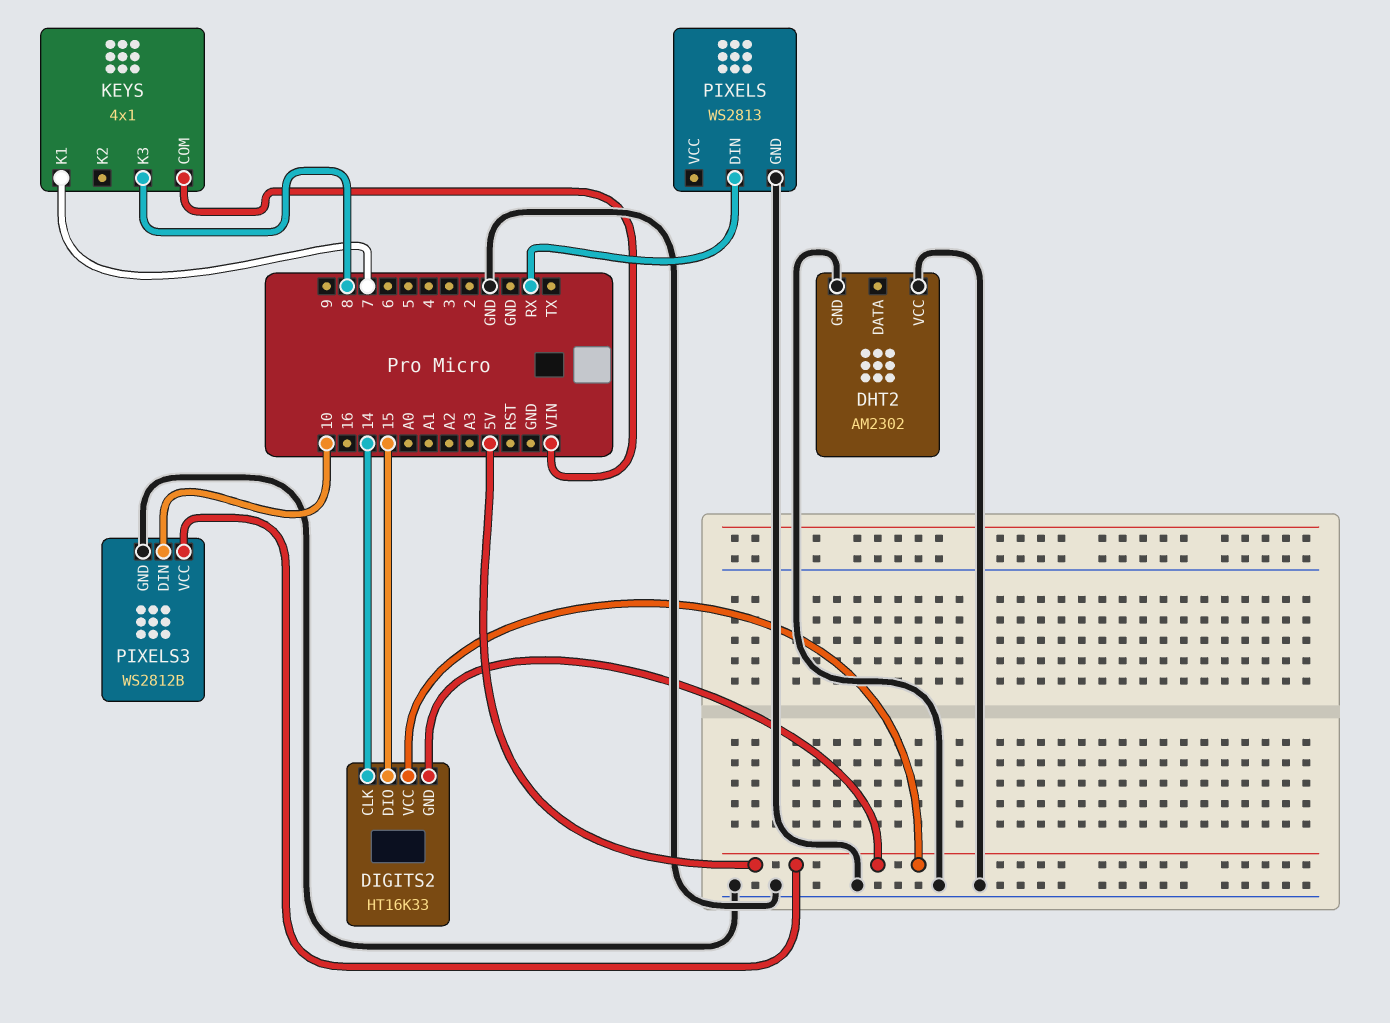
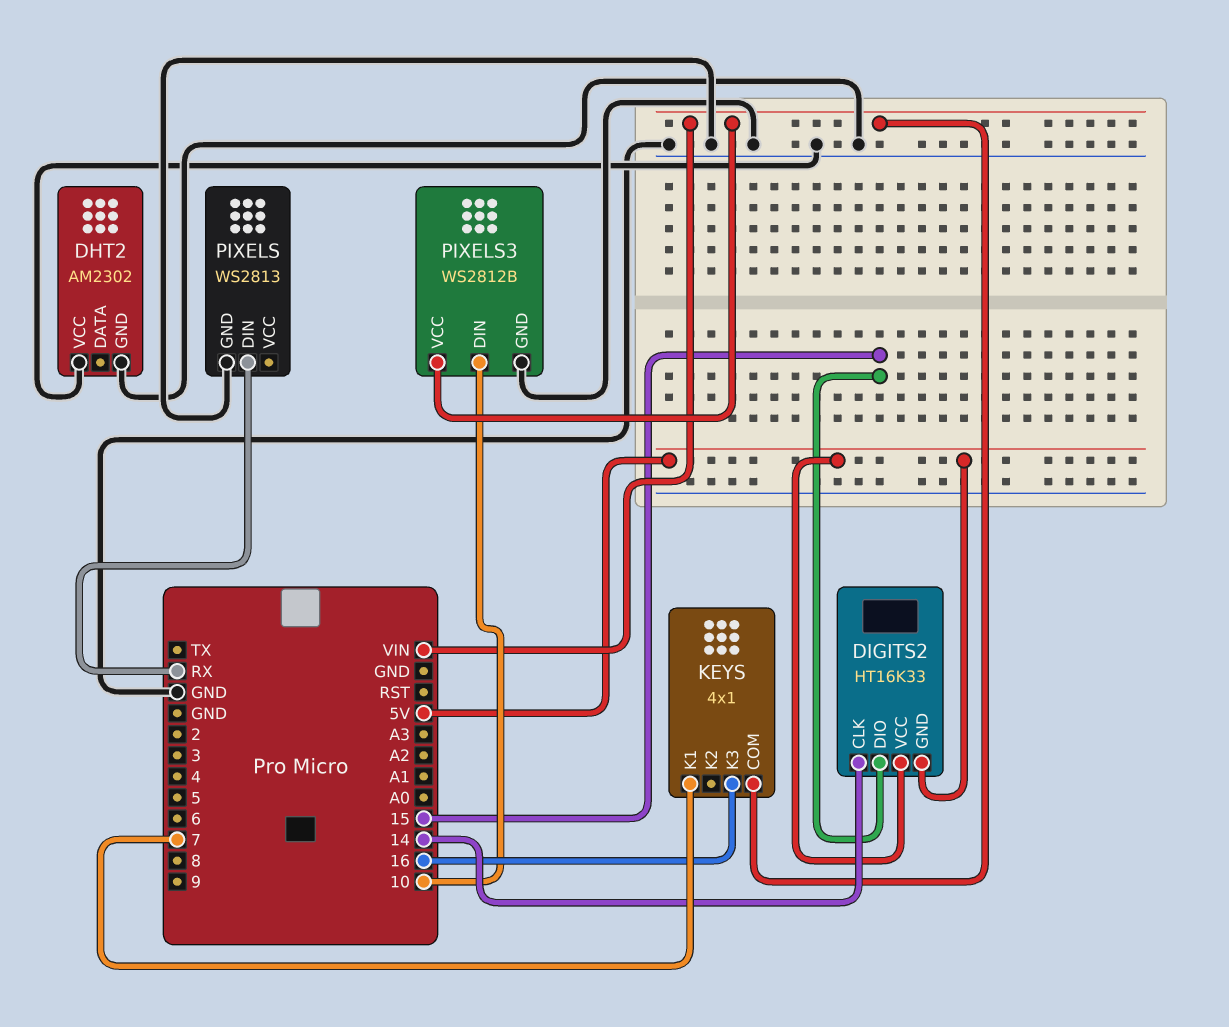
KEYS pin K3: 8 -> 16
PIXELS3 pin VCC: 5V -> VIN

